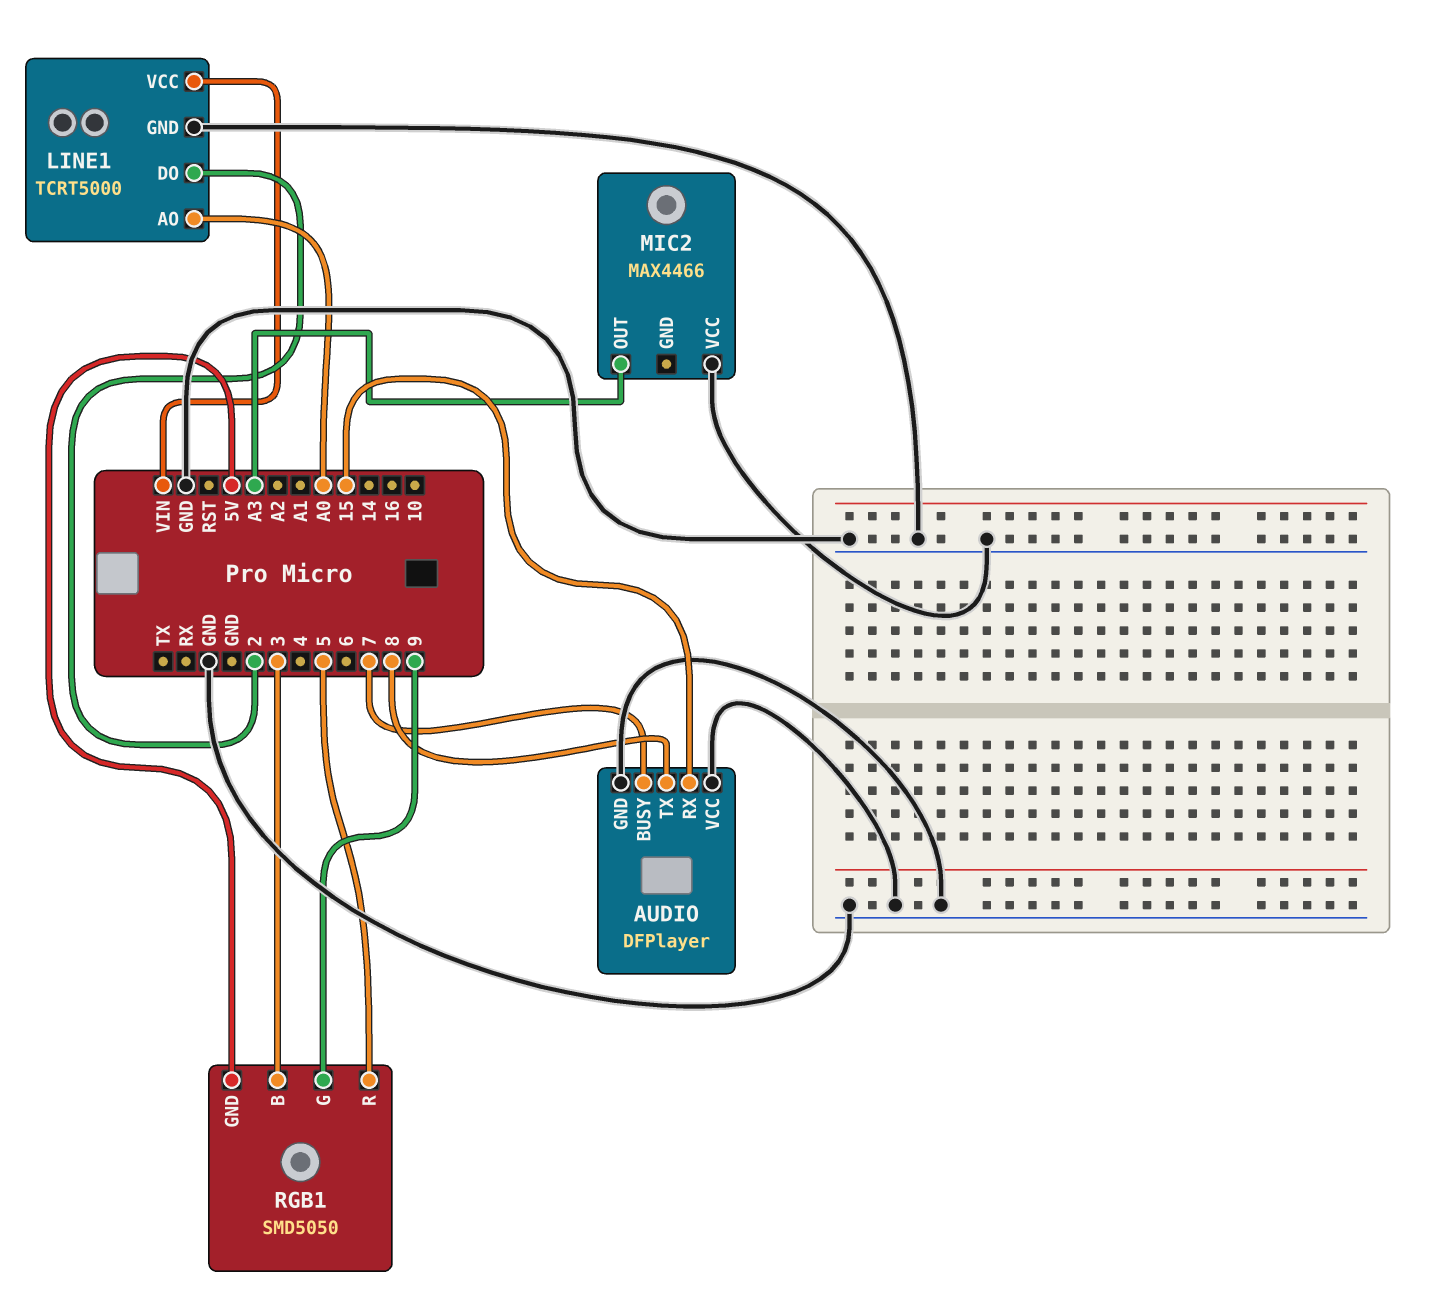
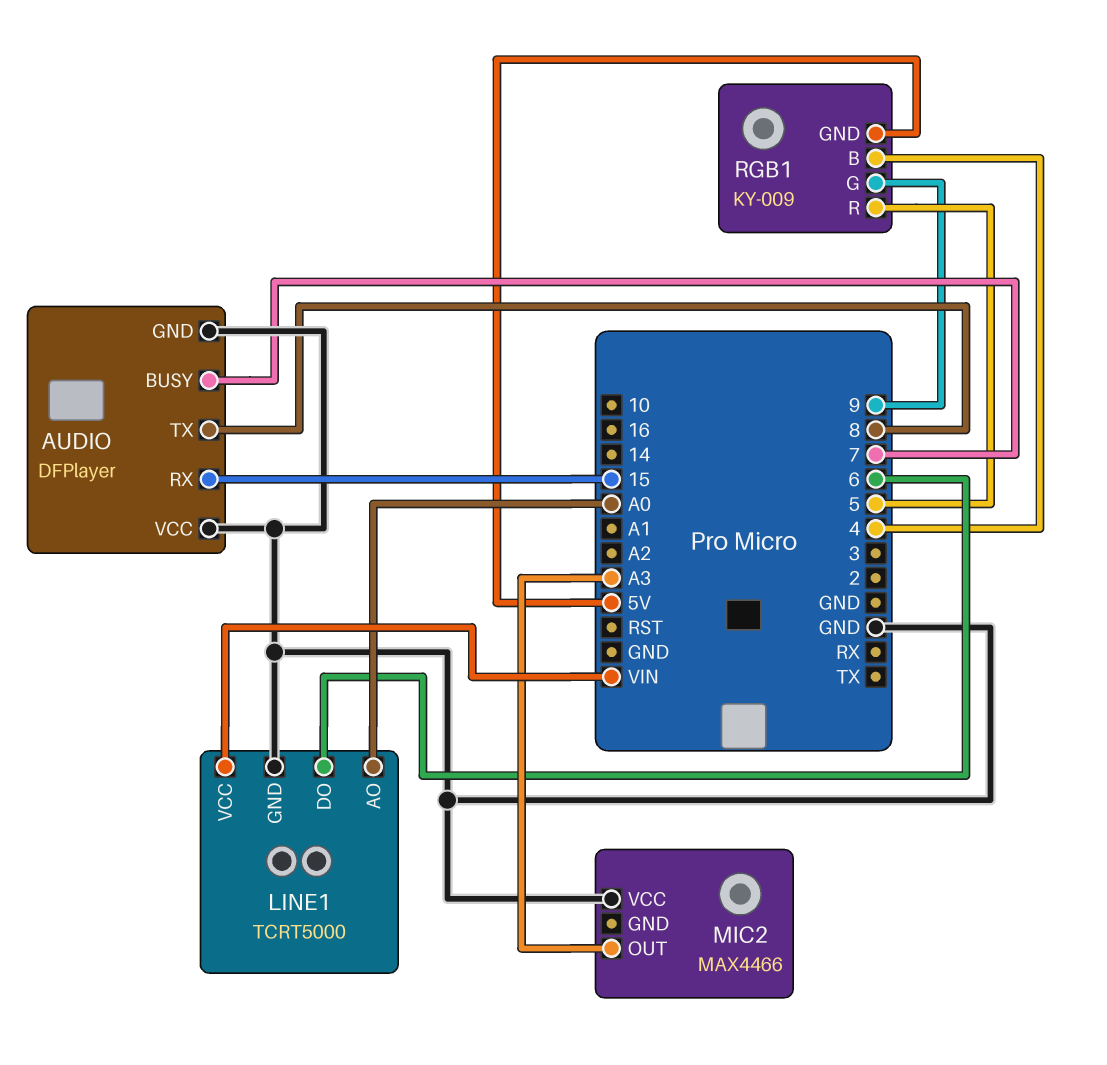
LINE1 pin DO: 2 -> 6
RGB1: SMD5050 -> KY-009
RGB1 pin B: 3 -> 4

